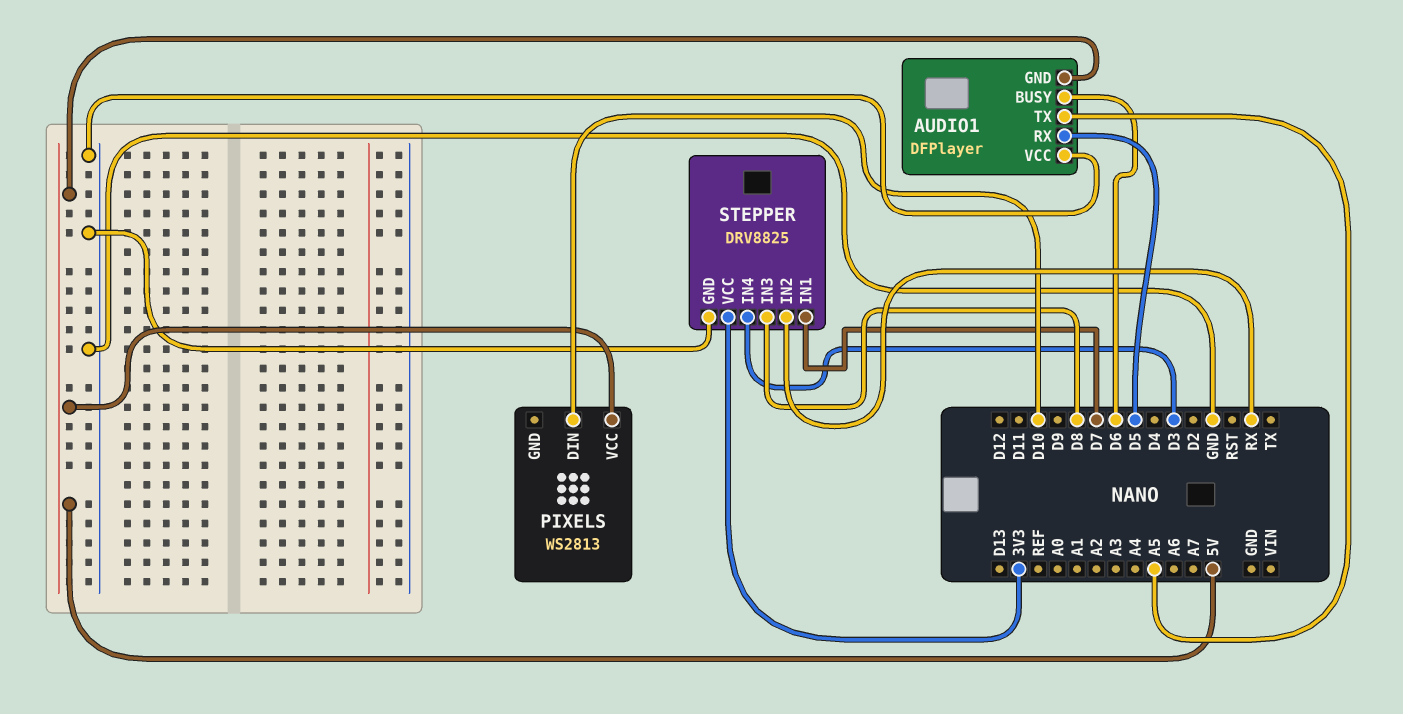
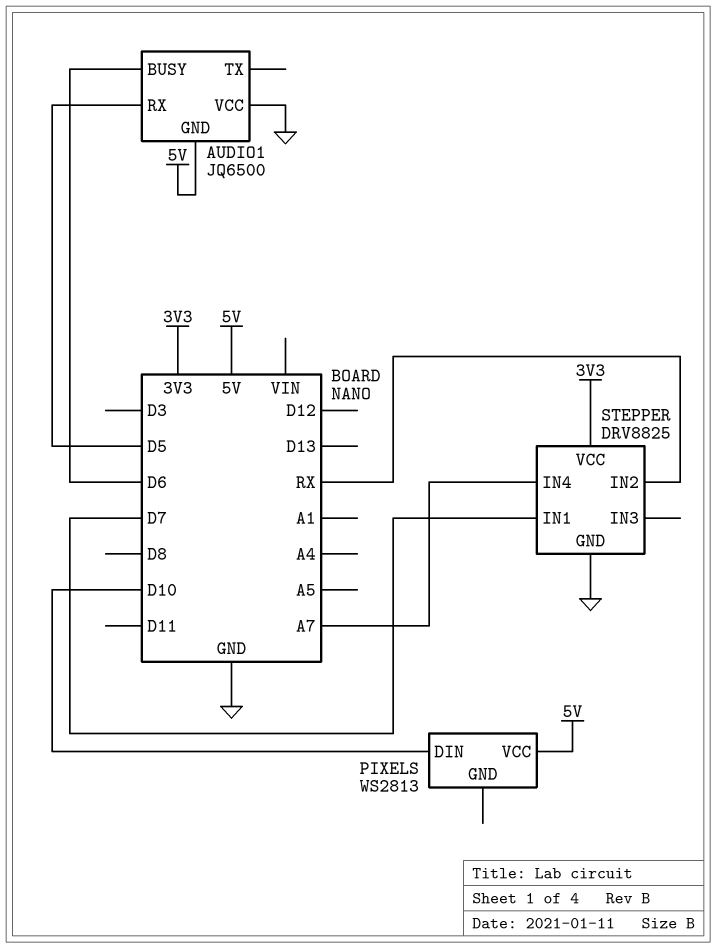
AUDIO1: DFPlayer -> JQ6500
AUDIO1 pin TX: A5 -> none
STEPPER pin IN3: D8 -> none
STEPPER pin IN4: D3 -> A7

